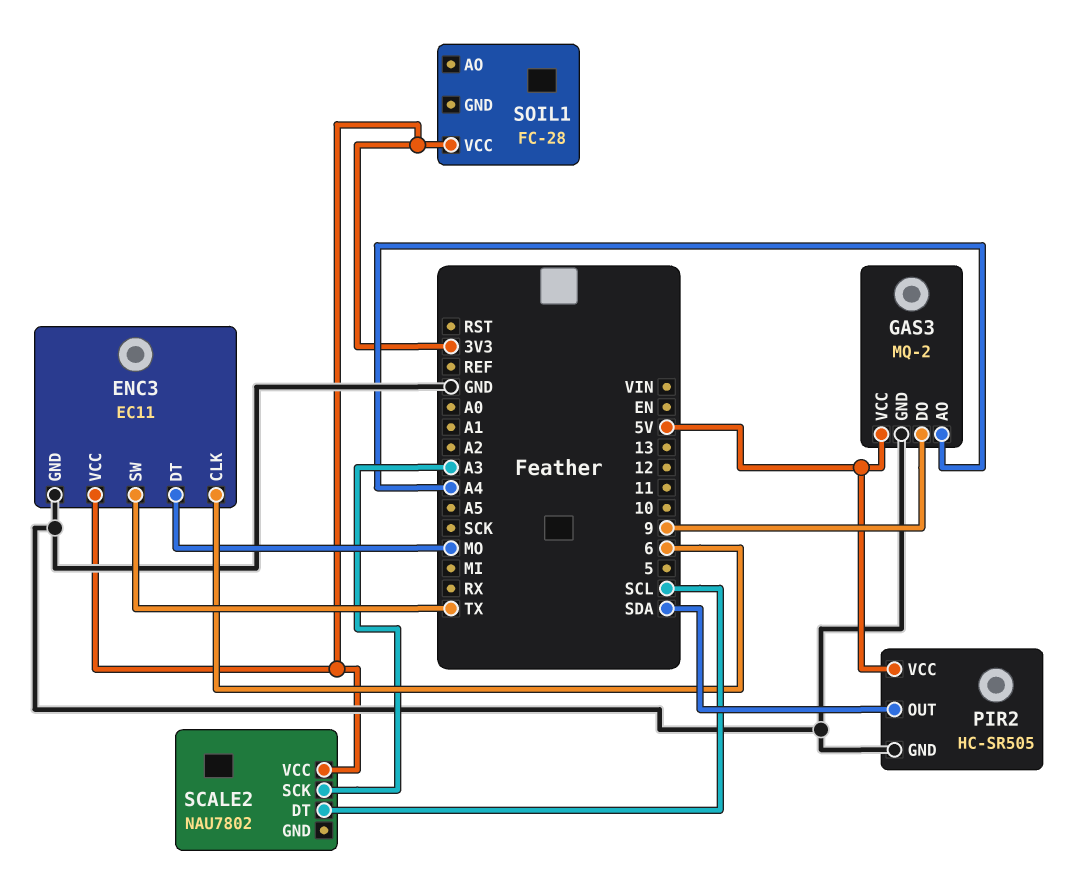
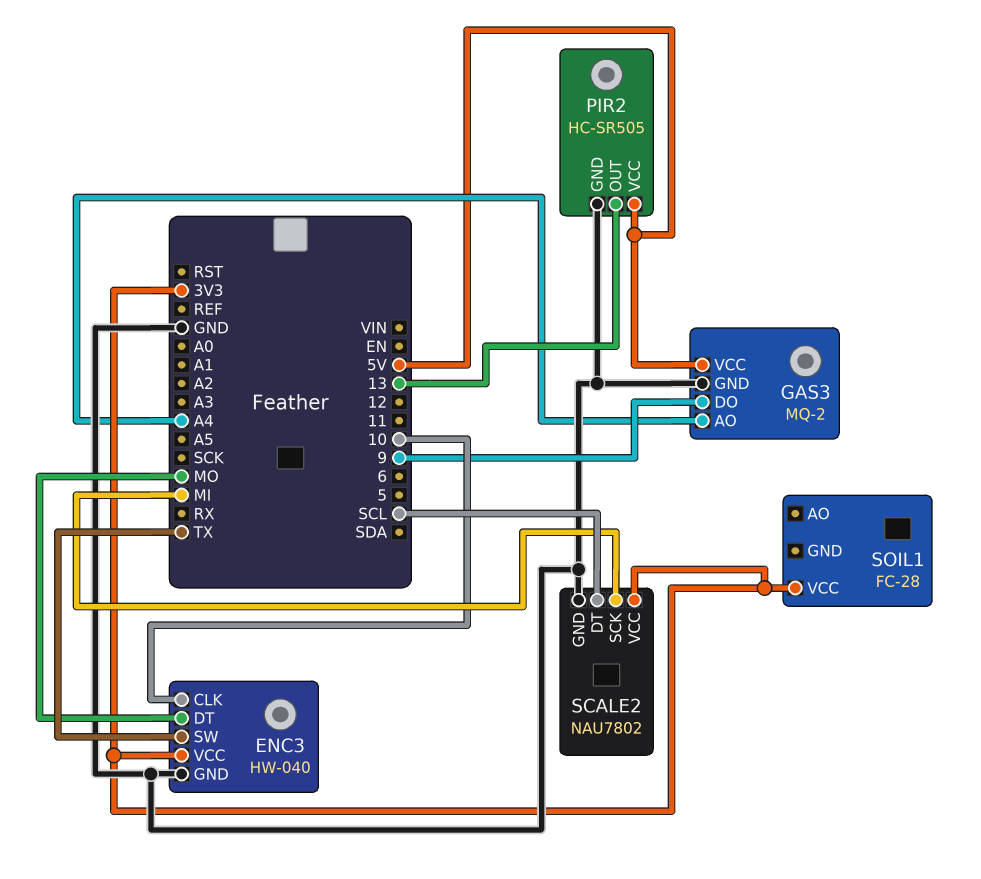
ENC3: EC11 -> HW-040
ENC3 pin CLK: 6 -> 10
PIR2 pin OUT: SDA -> 13
SCALE2 pin GND: none -> GND
SCALE2 pin SCK: A3 -> MI

